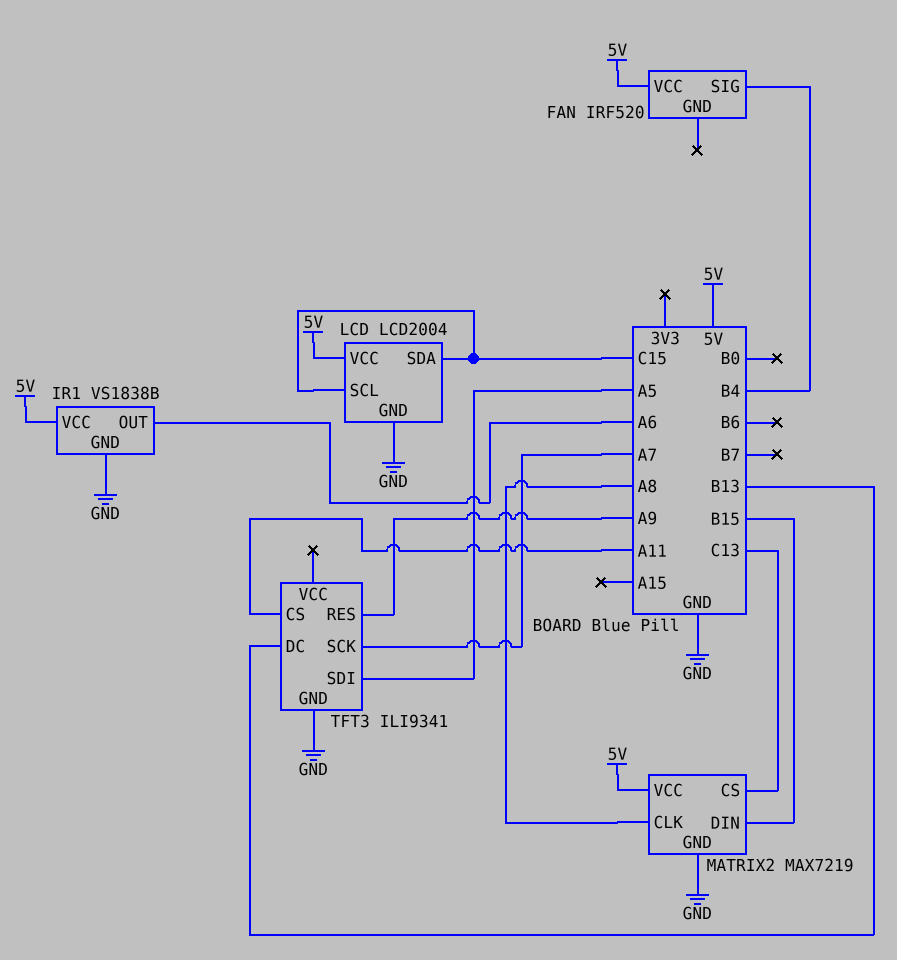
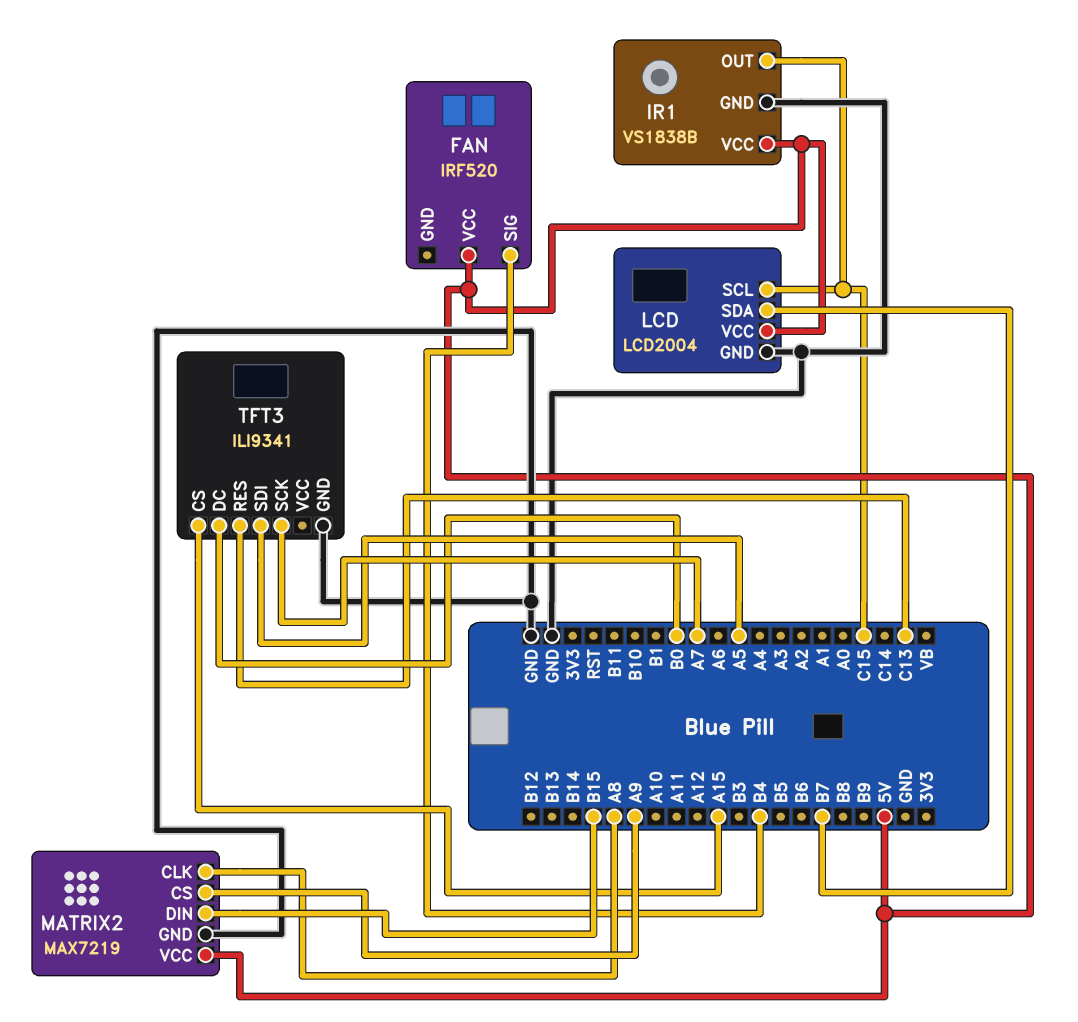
IR1 pin OUT: A6 -> C15
LCD pin SDA: C15 -> B7
MATRIX2 pin CS: C13 -> A9
TFT3 pin CS: A11 -> A15
TFT3 pin DC: B13 -> B0
TFT3 pin RES: A9 -> C13

